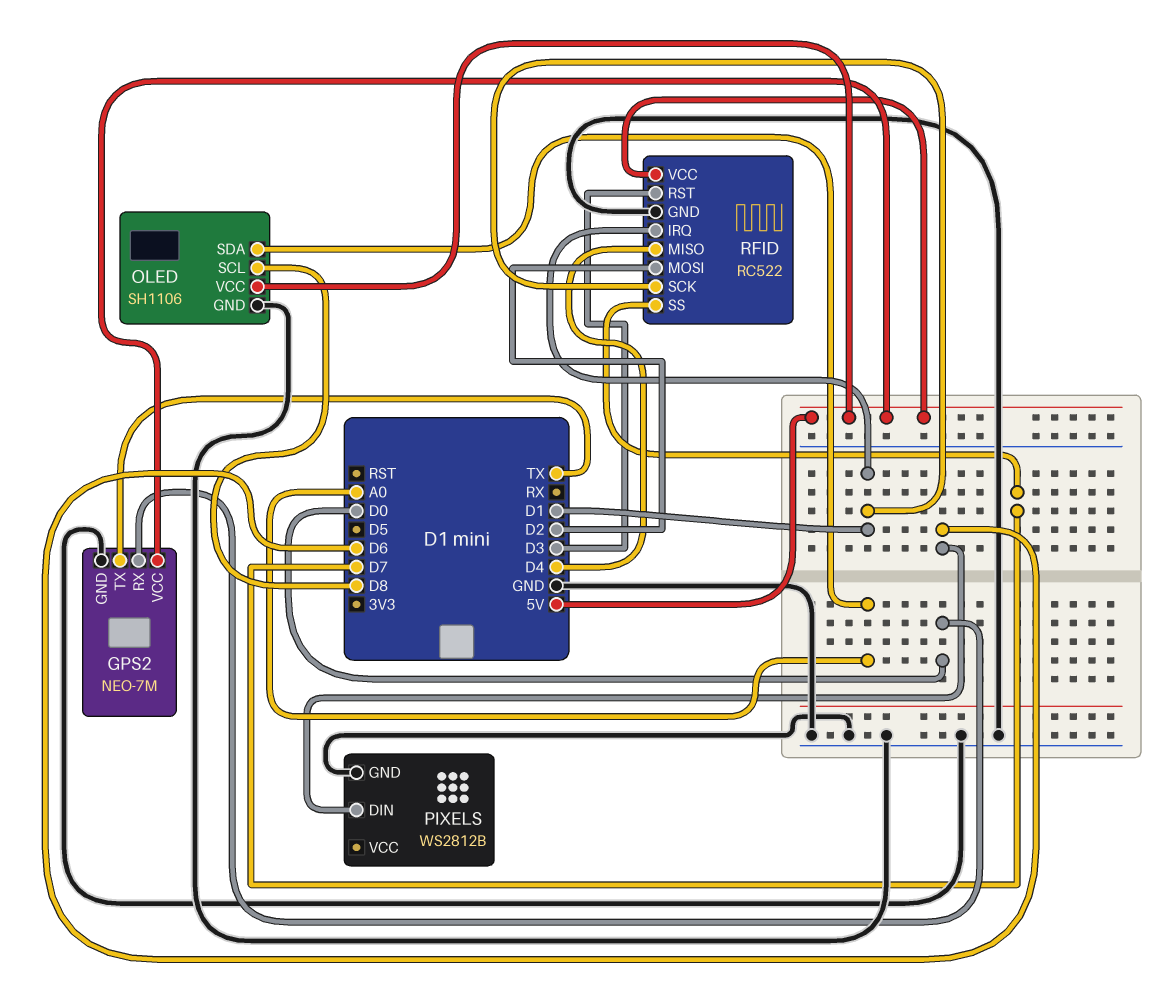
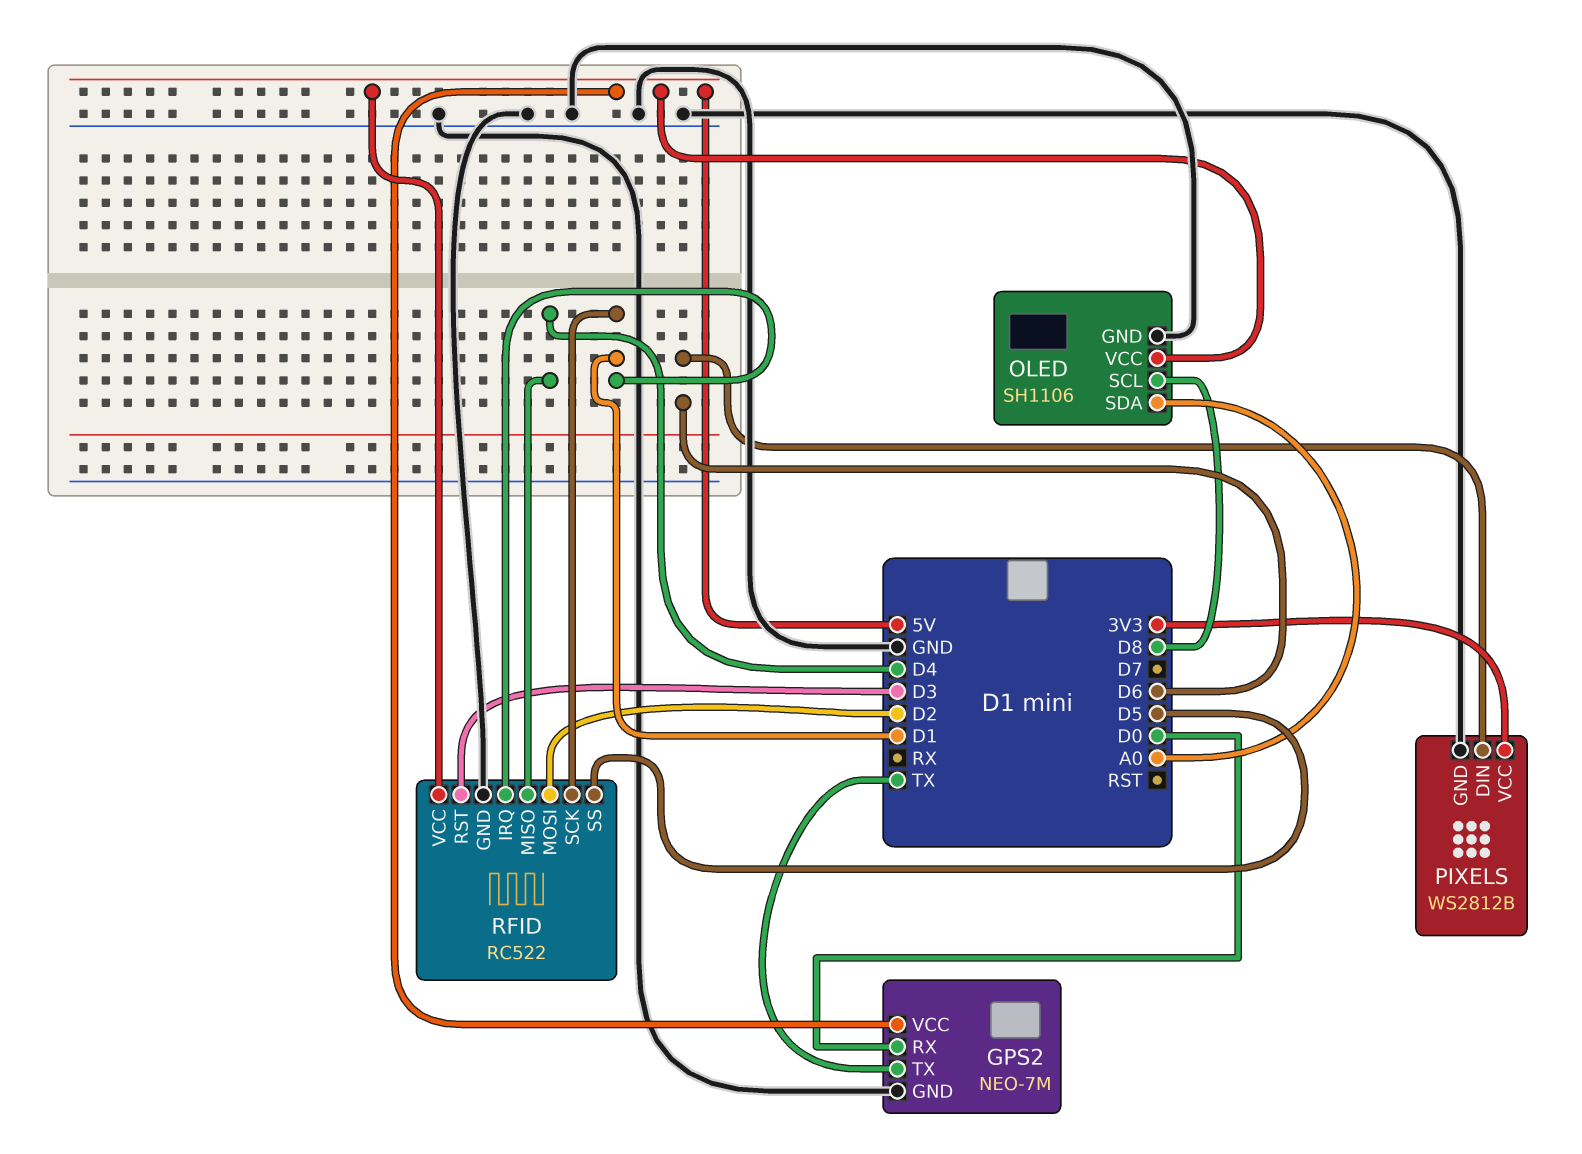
PIXELS pin VCC: none -> 3V3
RFID pin SS: D7 -> D5

